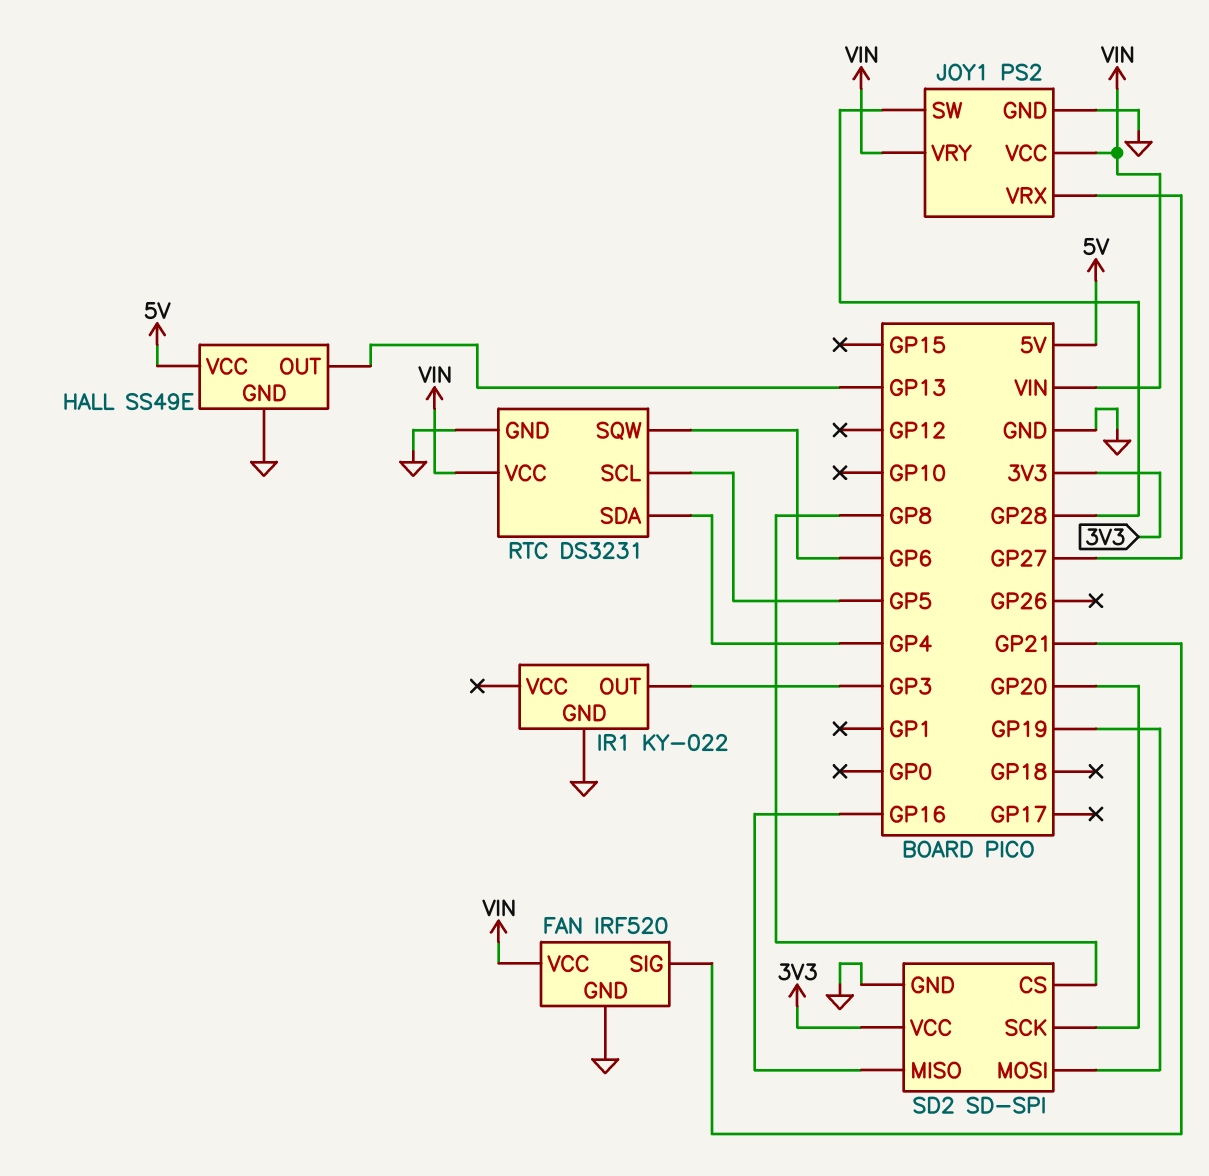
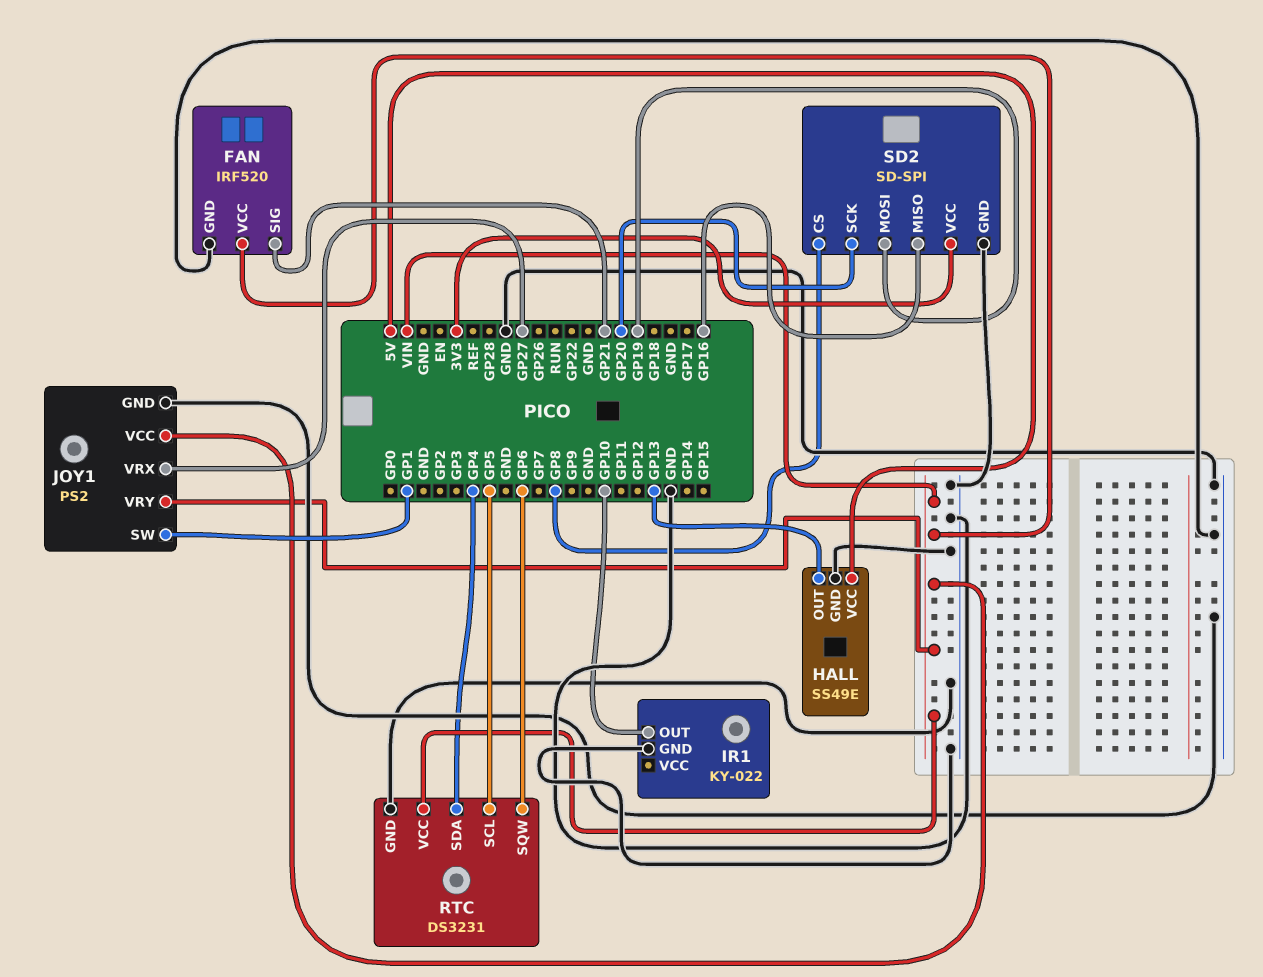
IR1 pin OUT: GP3 -> GP10
JOY1 pin SW: GP28 -> GP1

